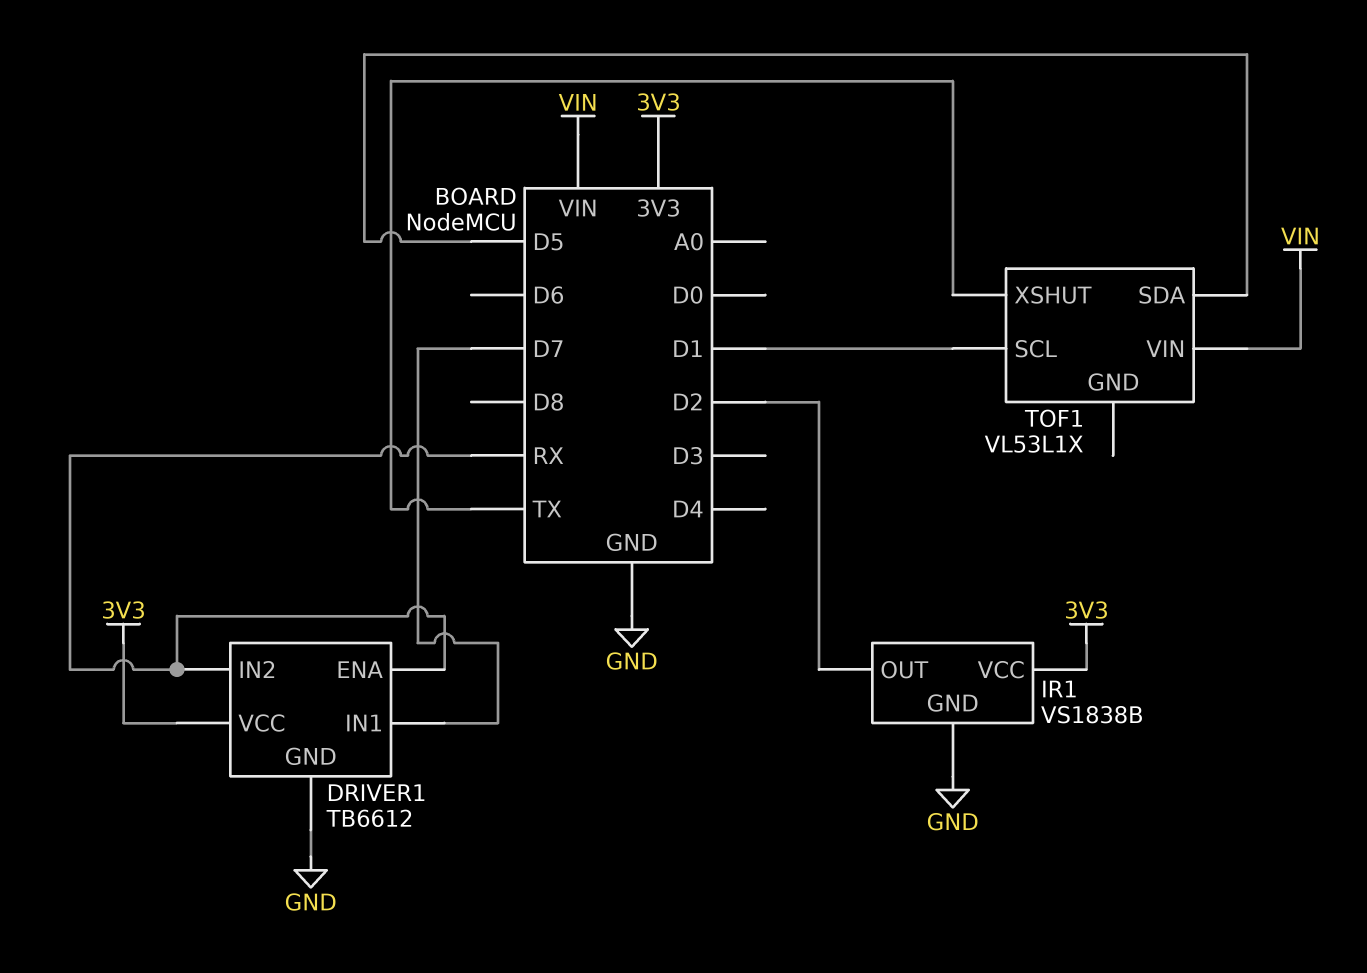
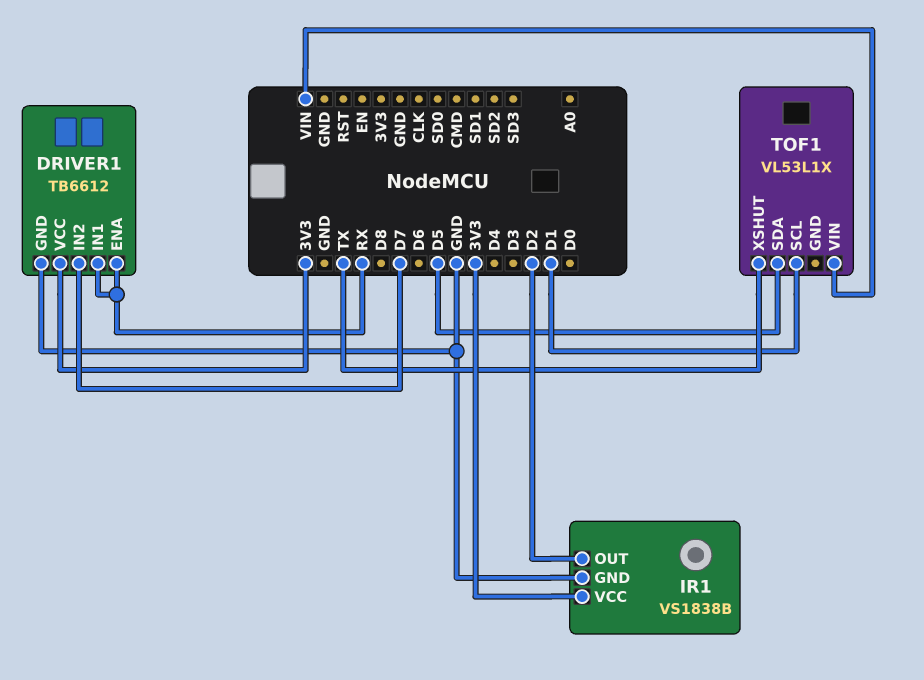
DRIVER1 pin IN1: D7 -> RX
DRIVER1 pin IN2: RX -> D7

